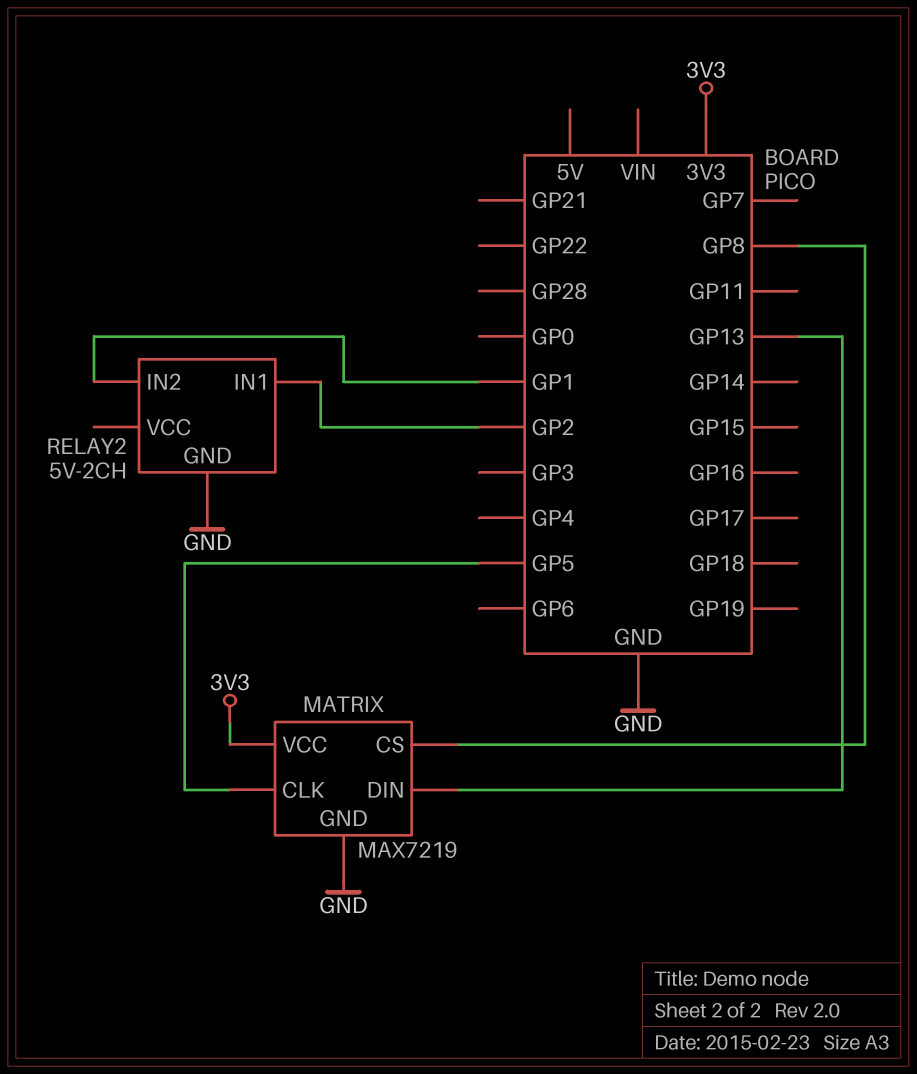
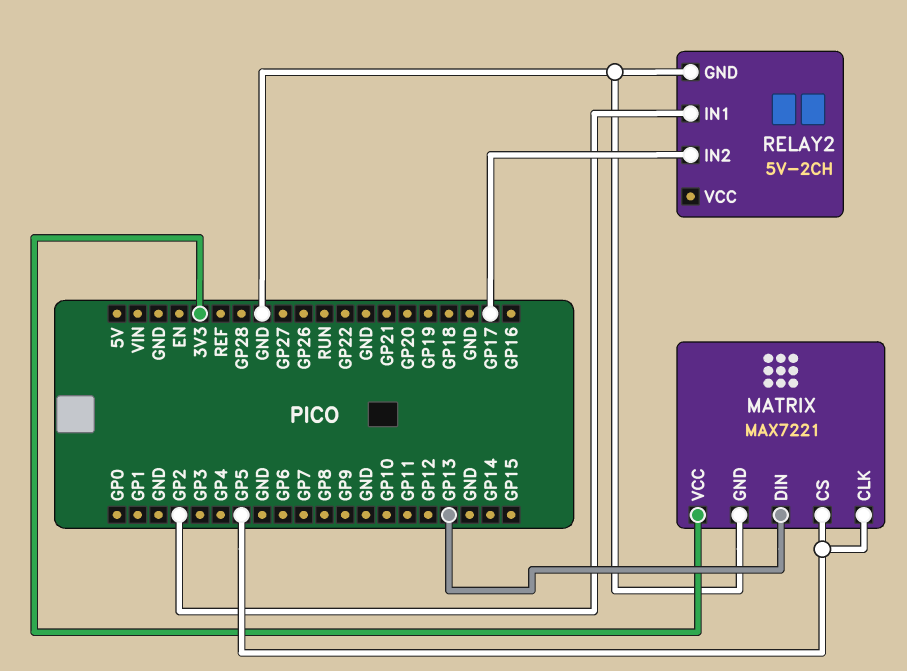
MATRIX: MAX7219 -> MAX7221
MATRIX pin CS: GP8 -> GP5
RELAY2 pin IN2: GP1 -> GP17

